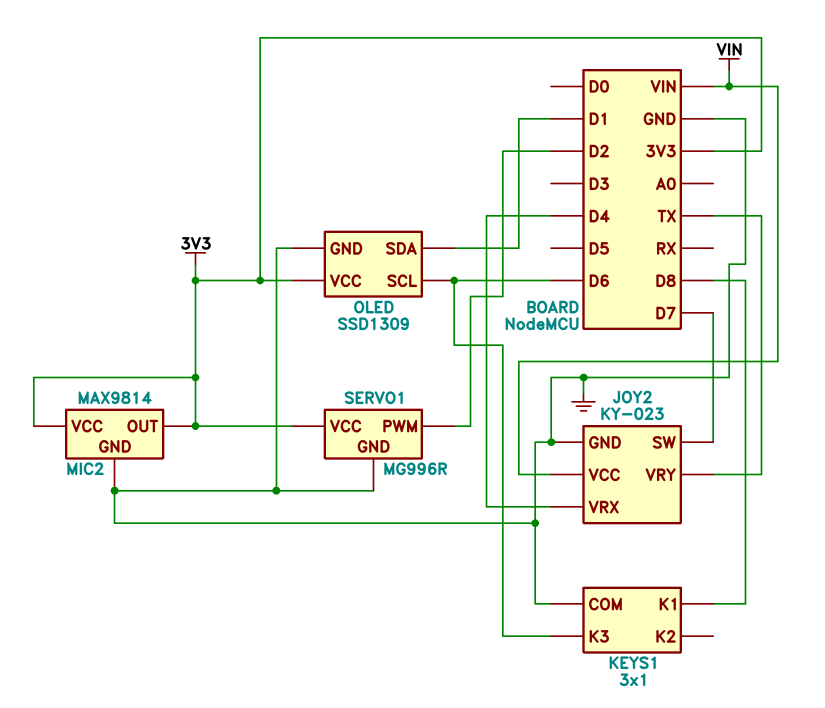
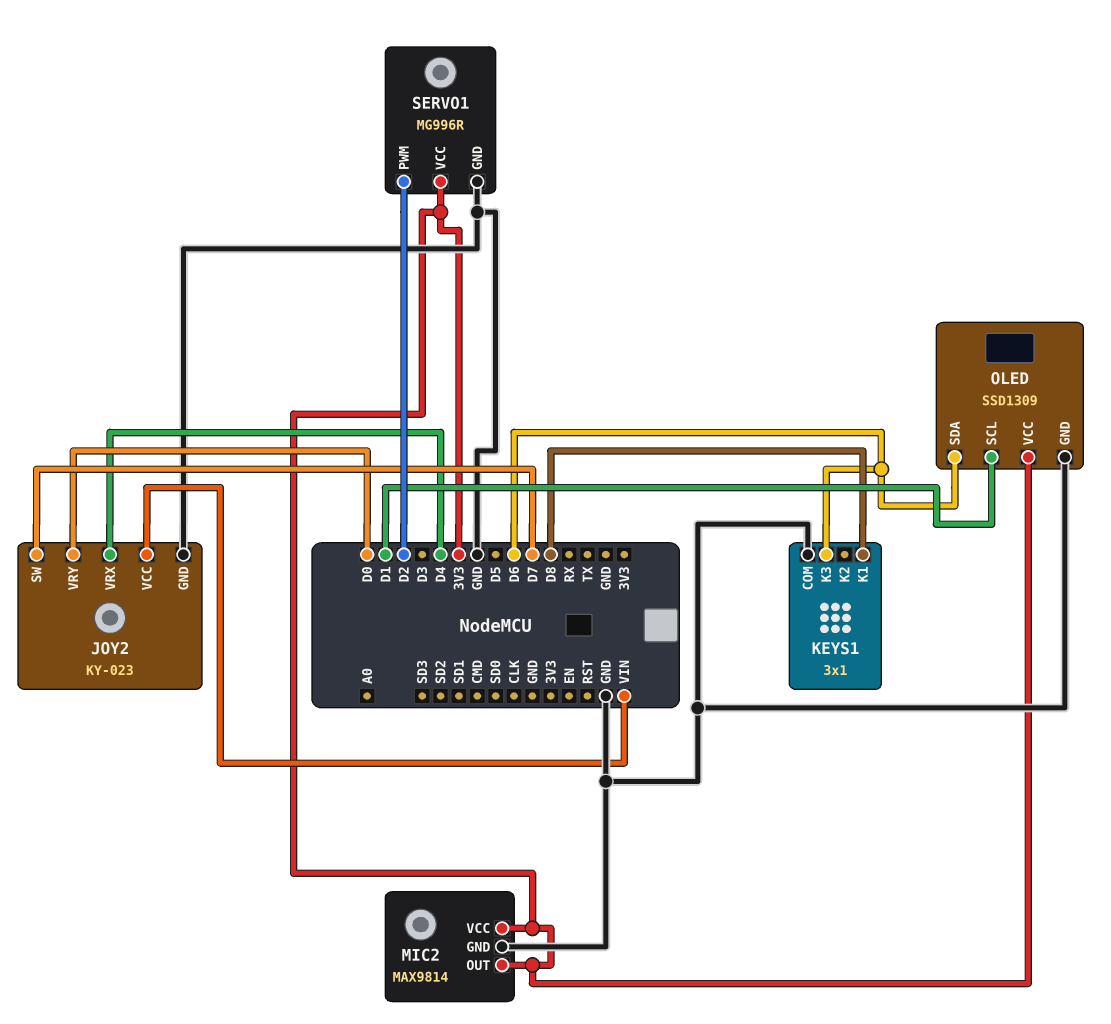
JOY2 pin VRY: TX -> D0
OLED pin SCL: D6 -> D1
OLED pin SDA: D1 -> D6

